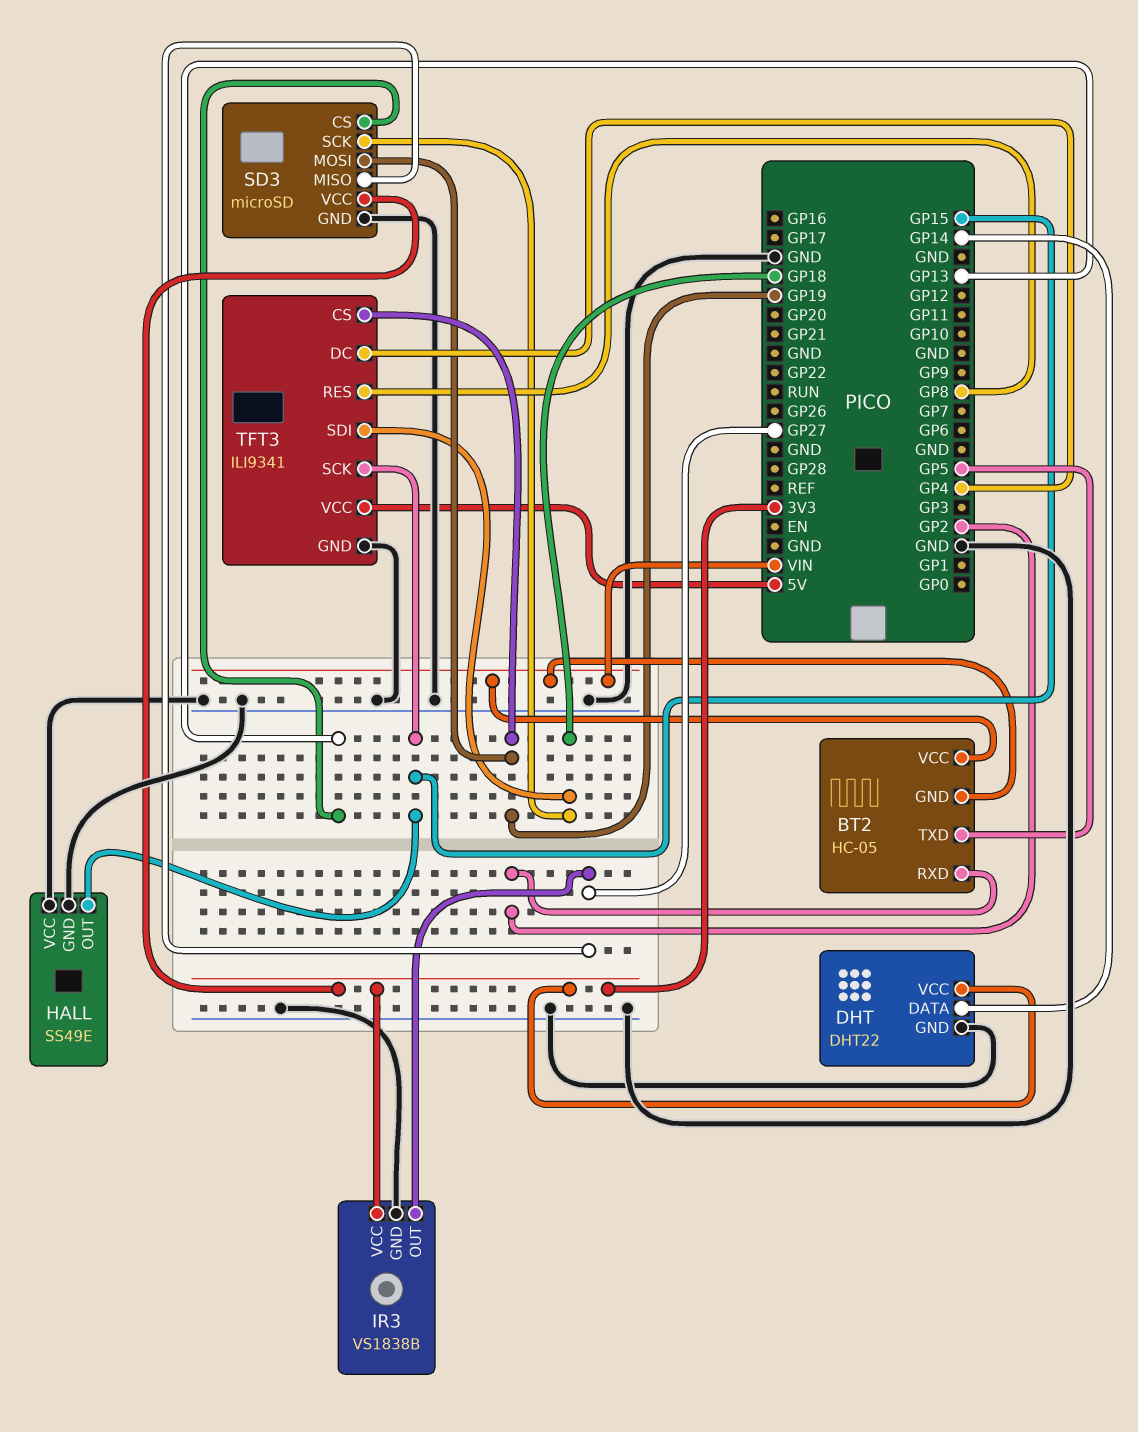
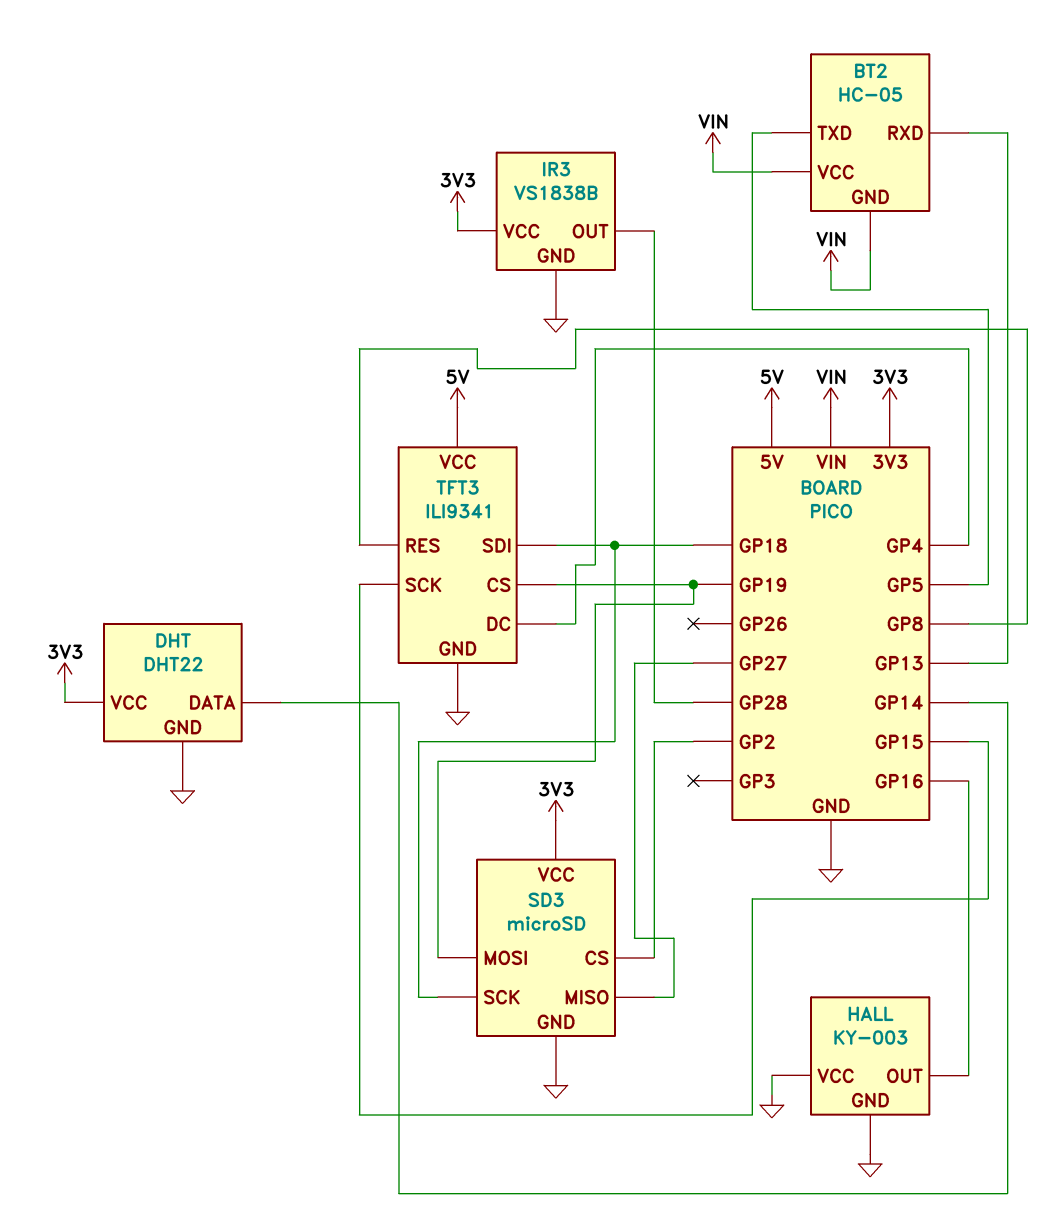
BT2 pin RXD: GP2 -> GP13
HALL: SS49E -> KY-003
HALL pin OUT: GP15 -> GP16
IR3 pin OUT: GP27 -> GP28
SD3 pin CS: GP13 -> GP2

